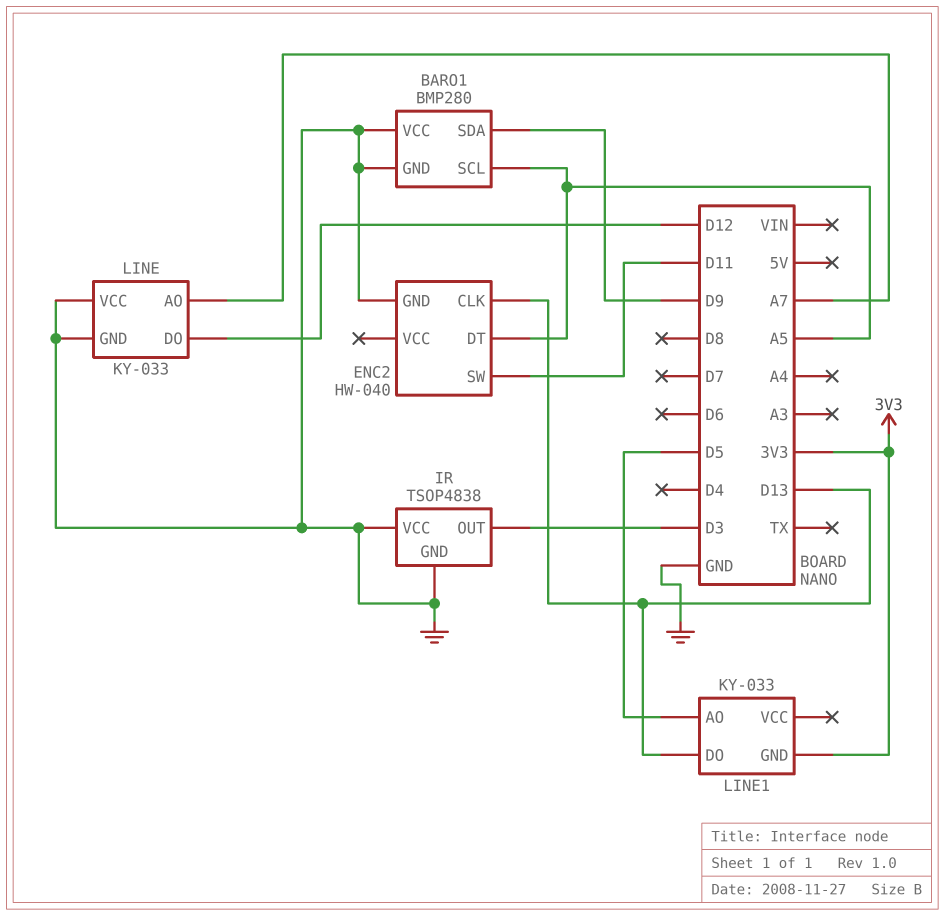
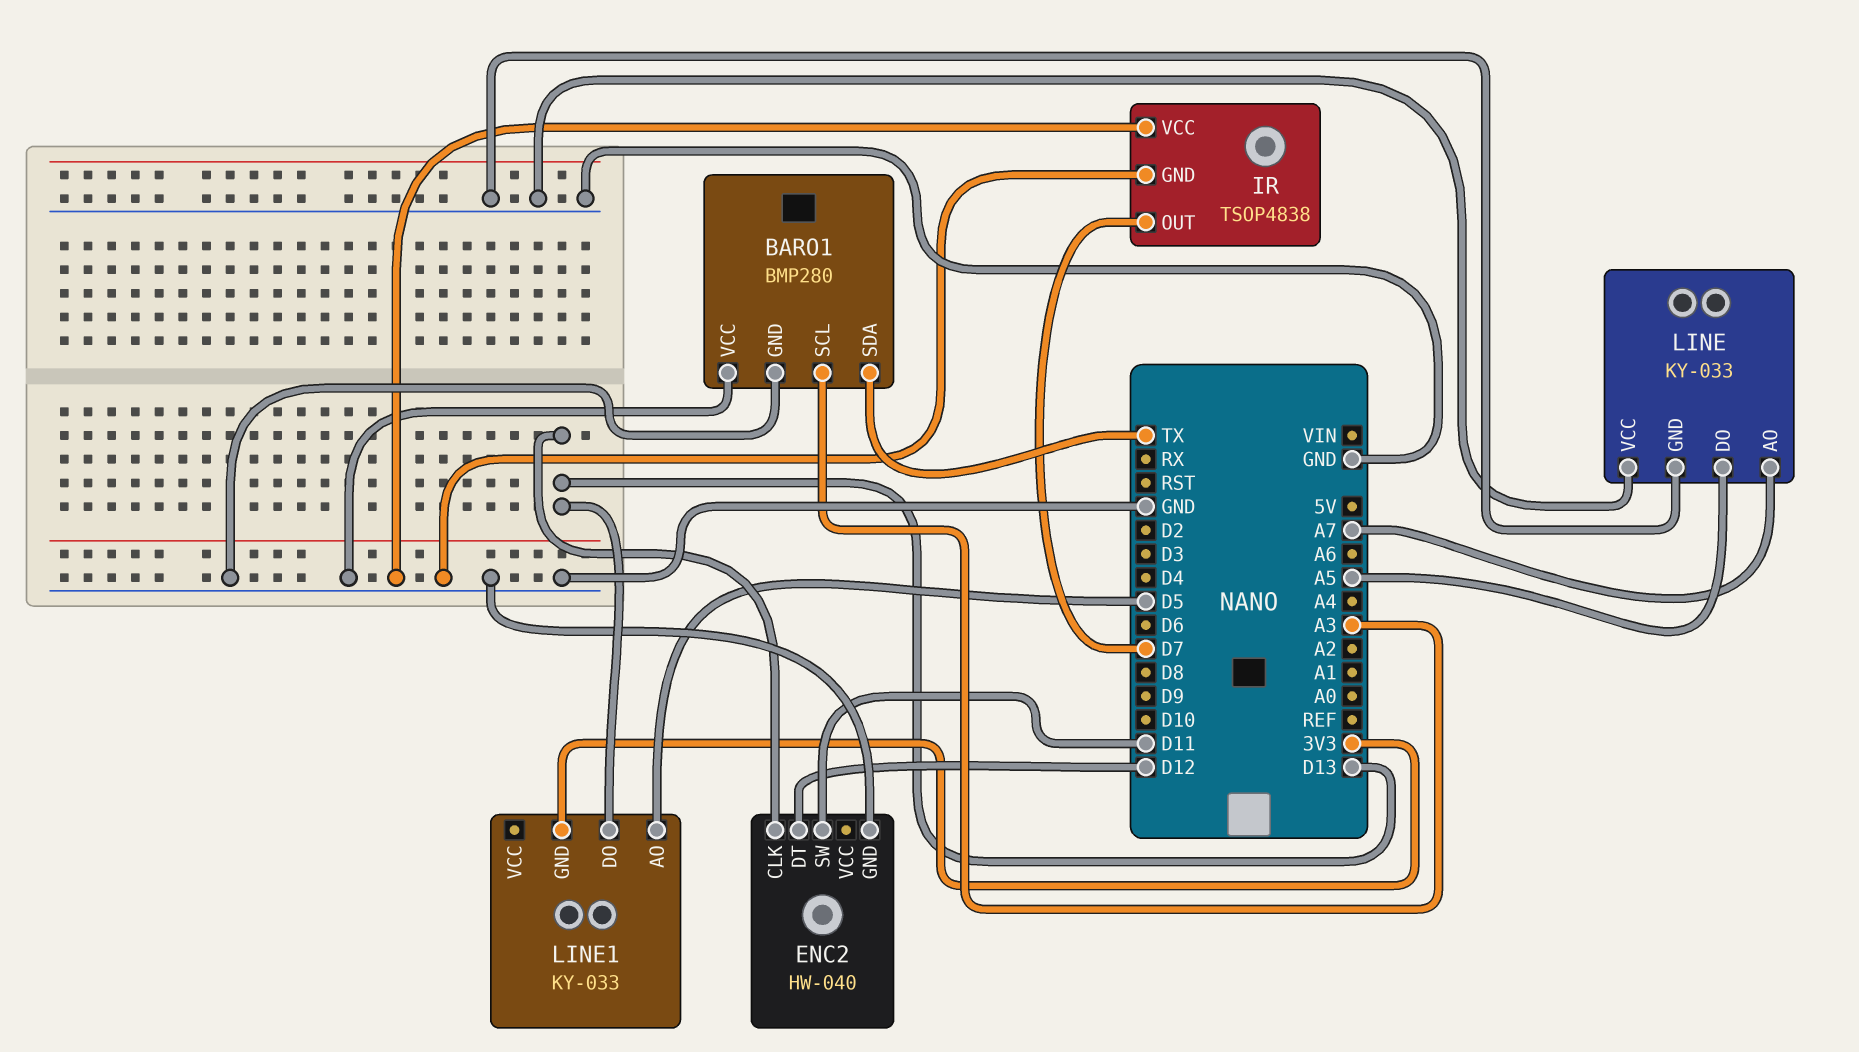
BARO1 pin SCL: A5 -> A3
BARO1 pin SDA: D9 -> TX
ENC2 pin DT: A5 -> D12
IR pin OUT: D3 -> D7
LINE pin DO: D12 -> A5

